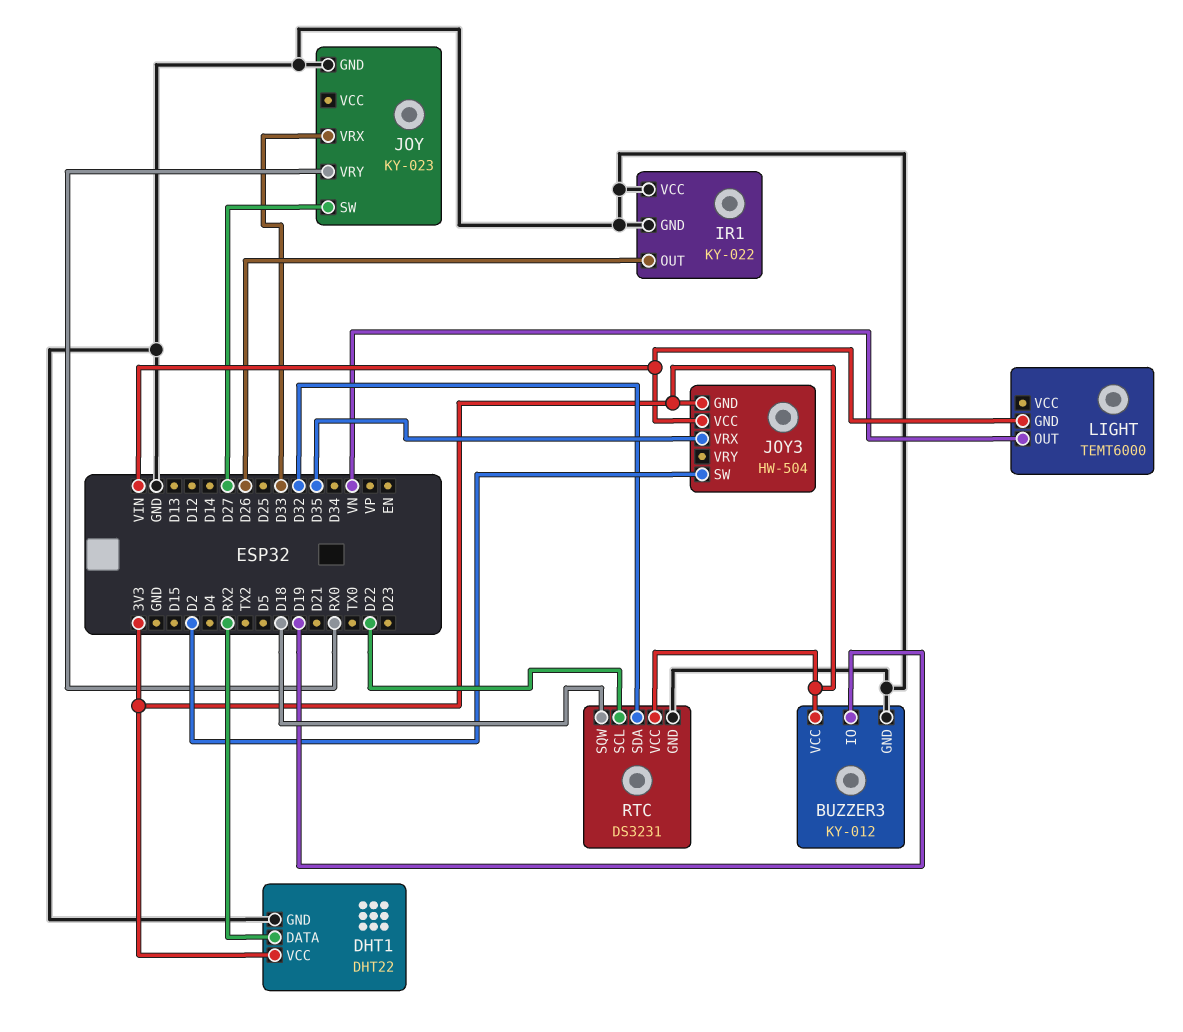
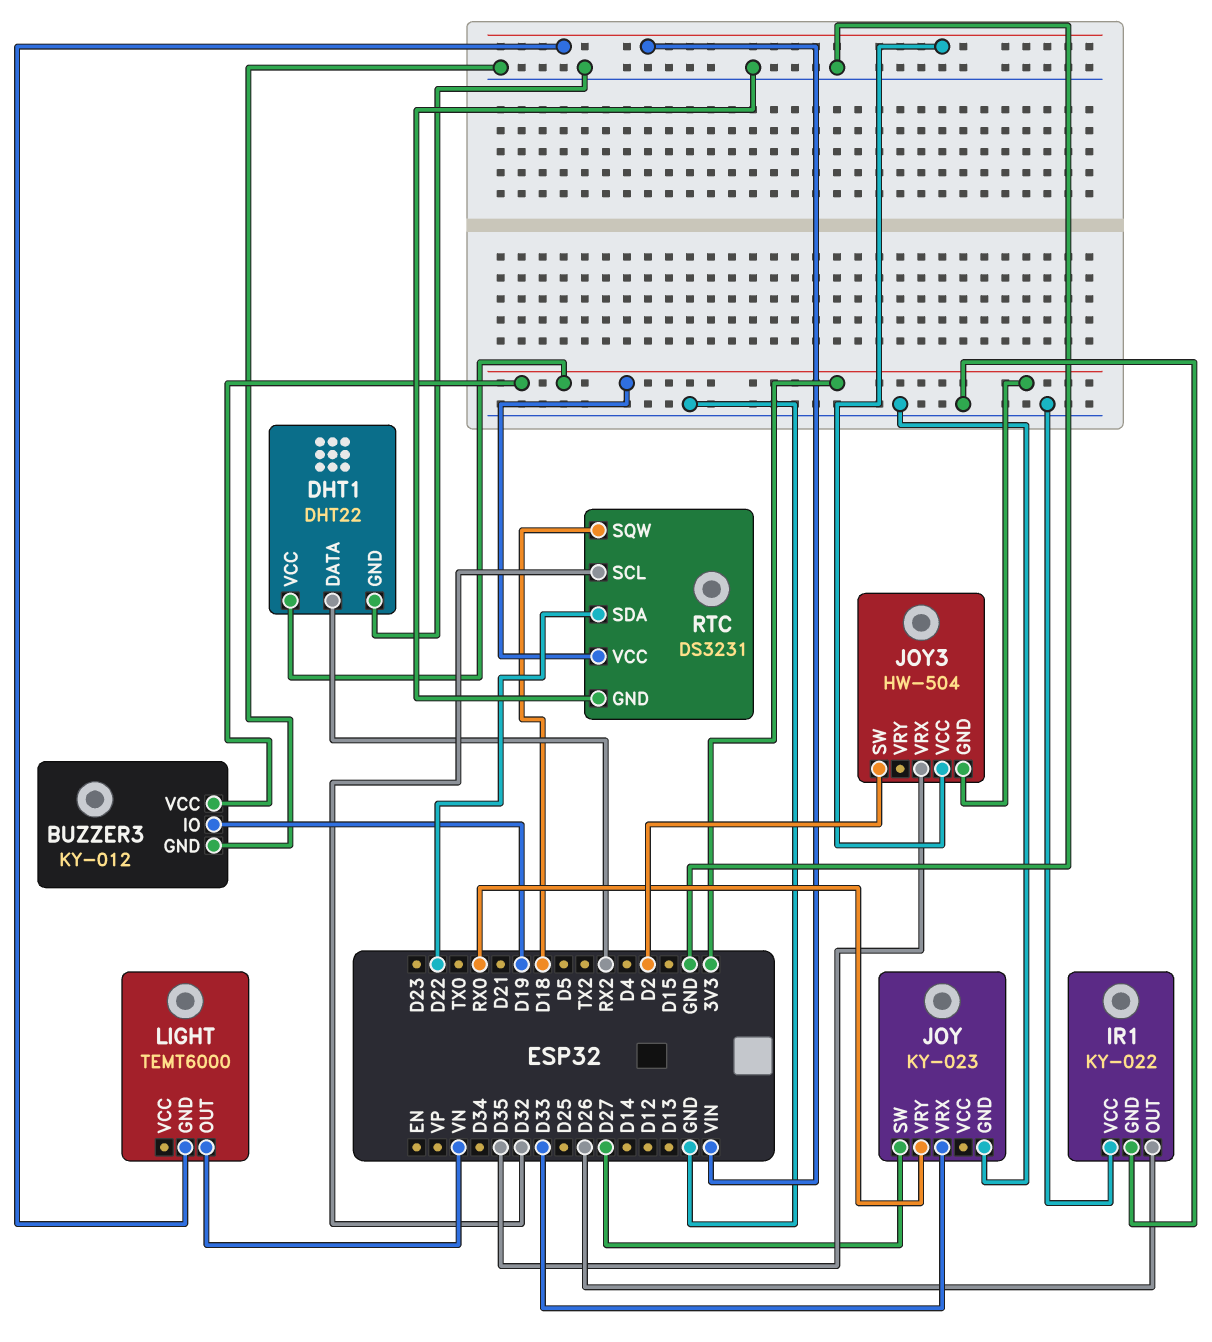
RTC pin SCL: D22 -> D32
RTC pin SDA: D32 -> D22

